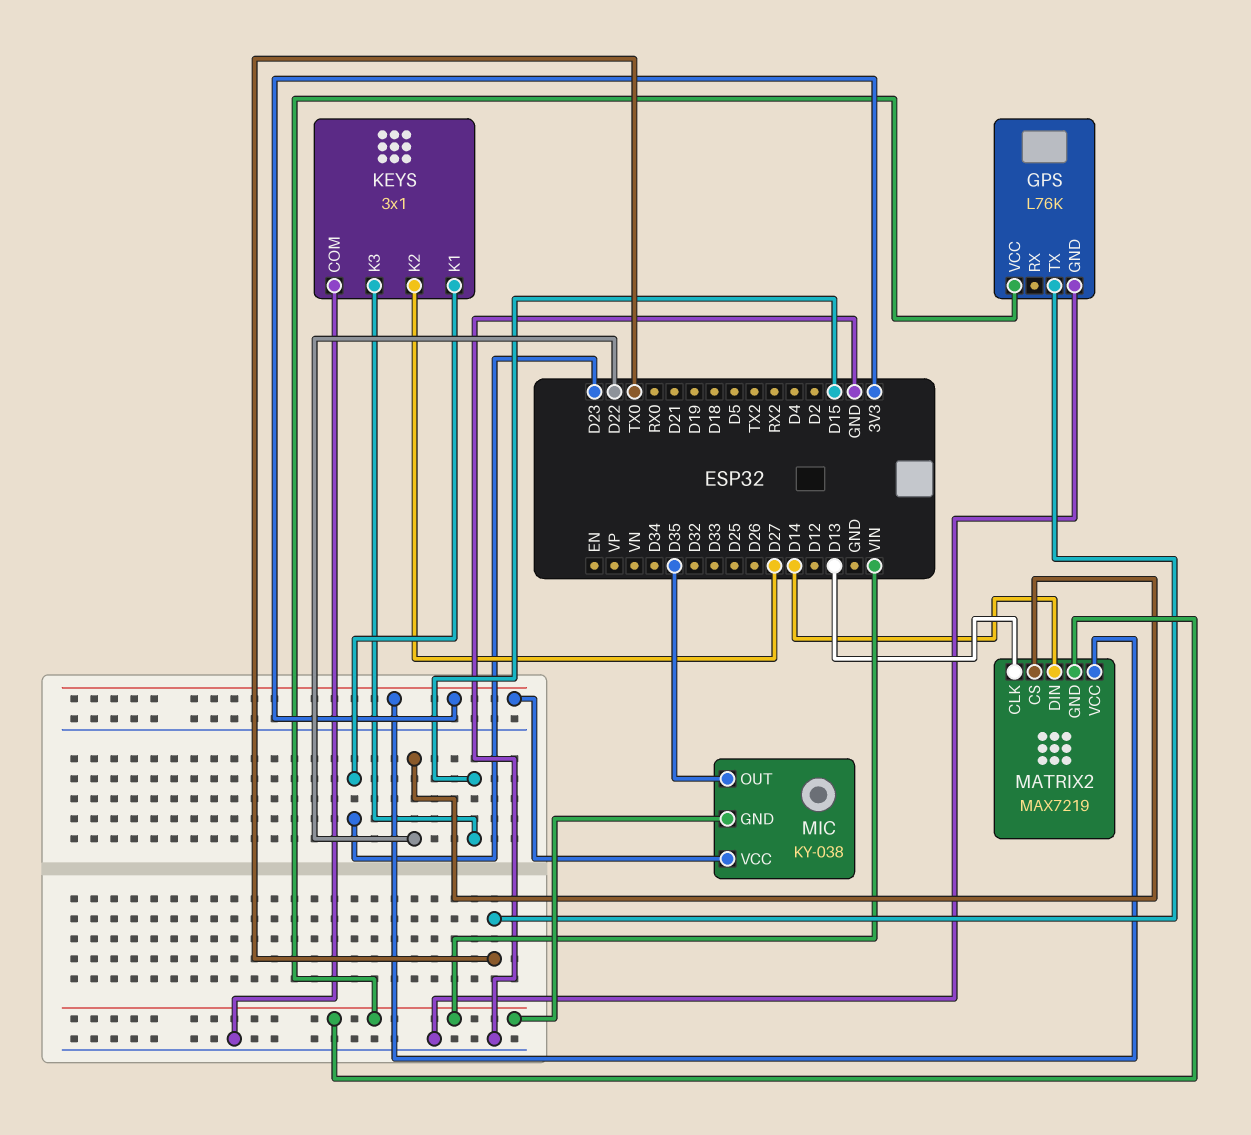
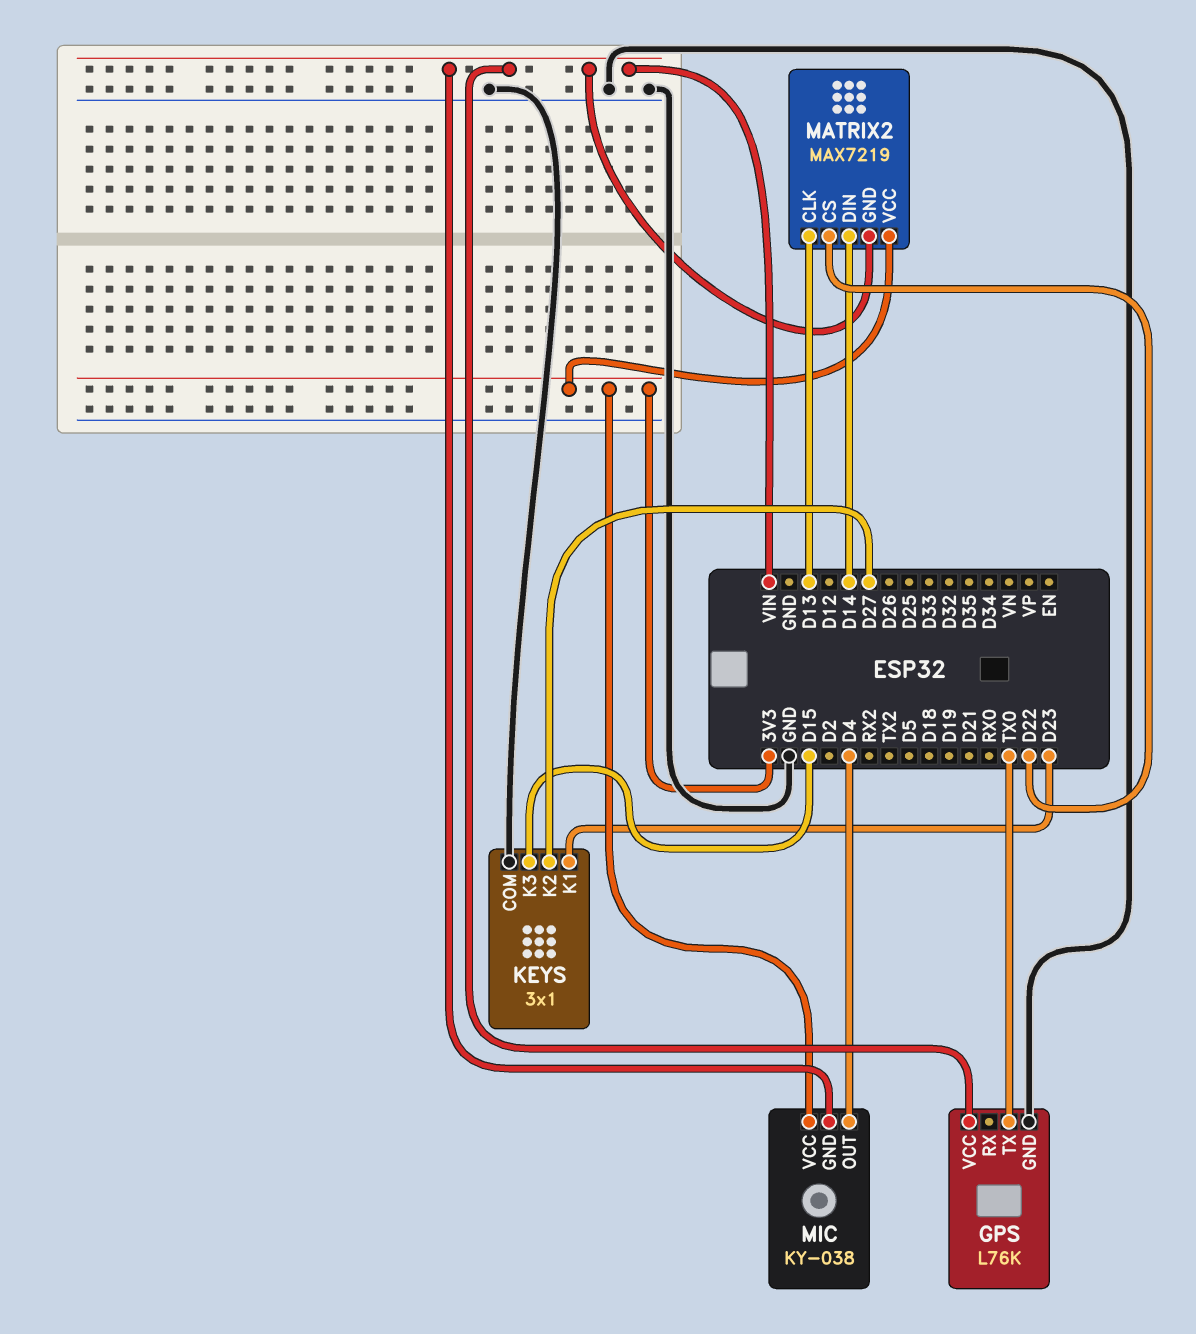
MIC pin OUT: D35 -> D4

